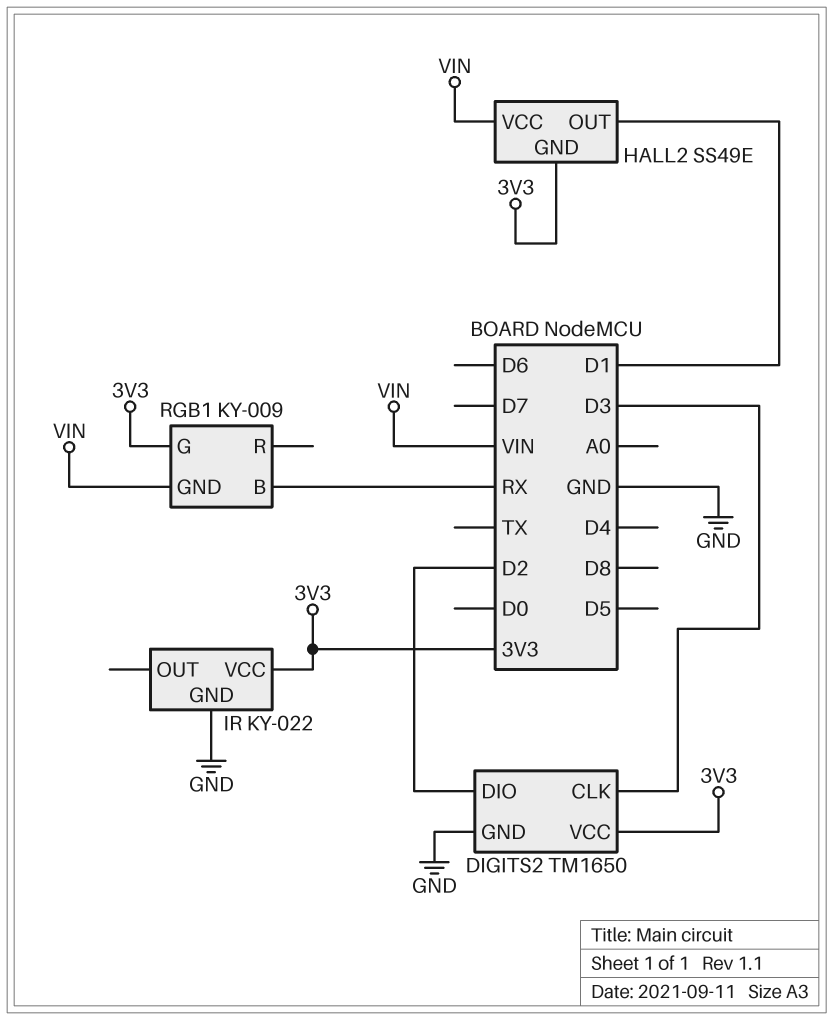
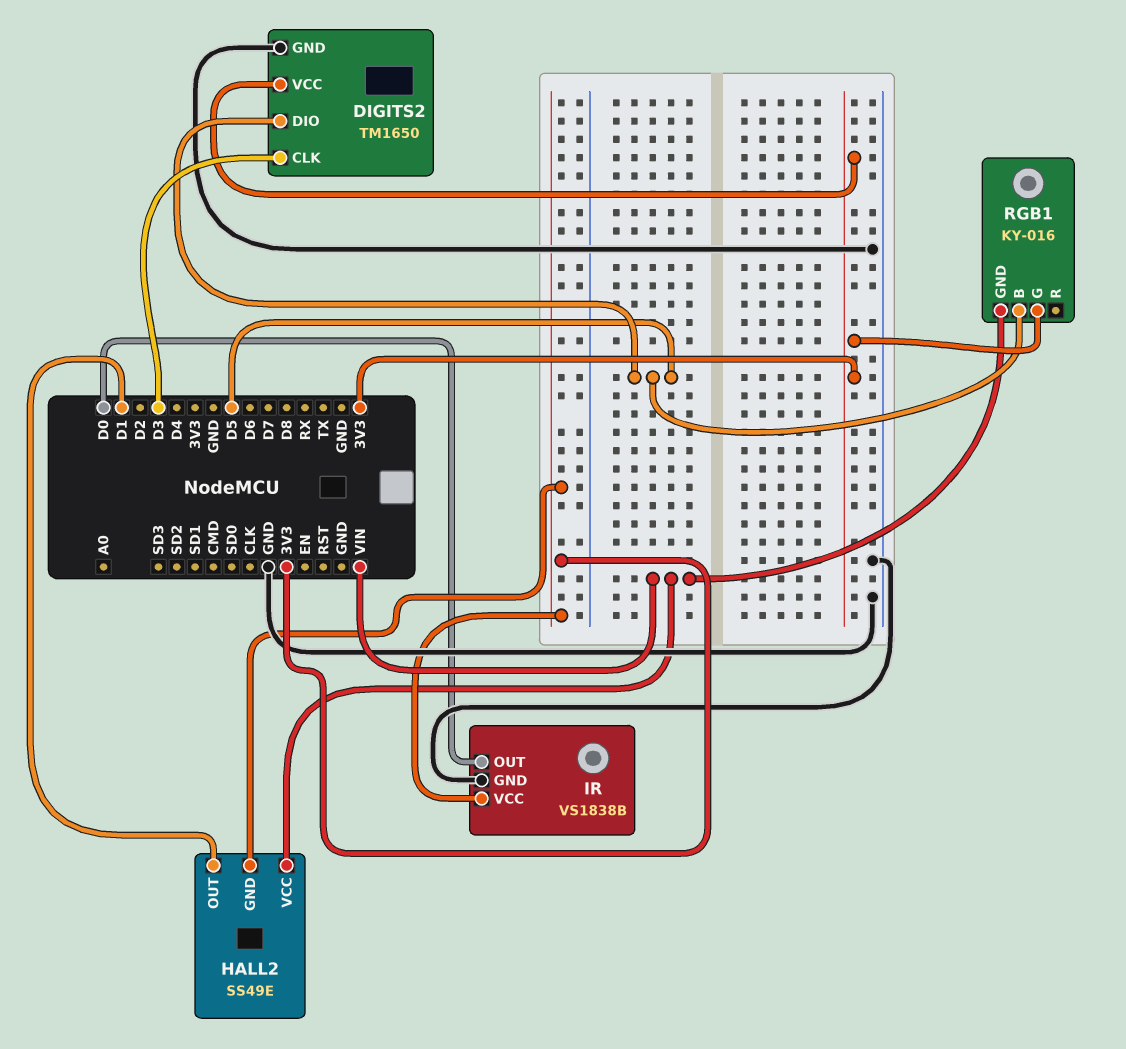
DIGITS2 pin DIO: D2 -> D5
IR: KY-022 -> VS1838B
IR pin OUT: none -> D0
RGB1: KY-009 -> KY-016
RGB1 pin B: RX -> D5

